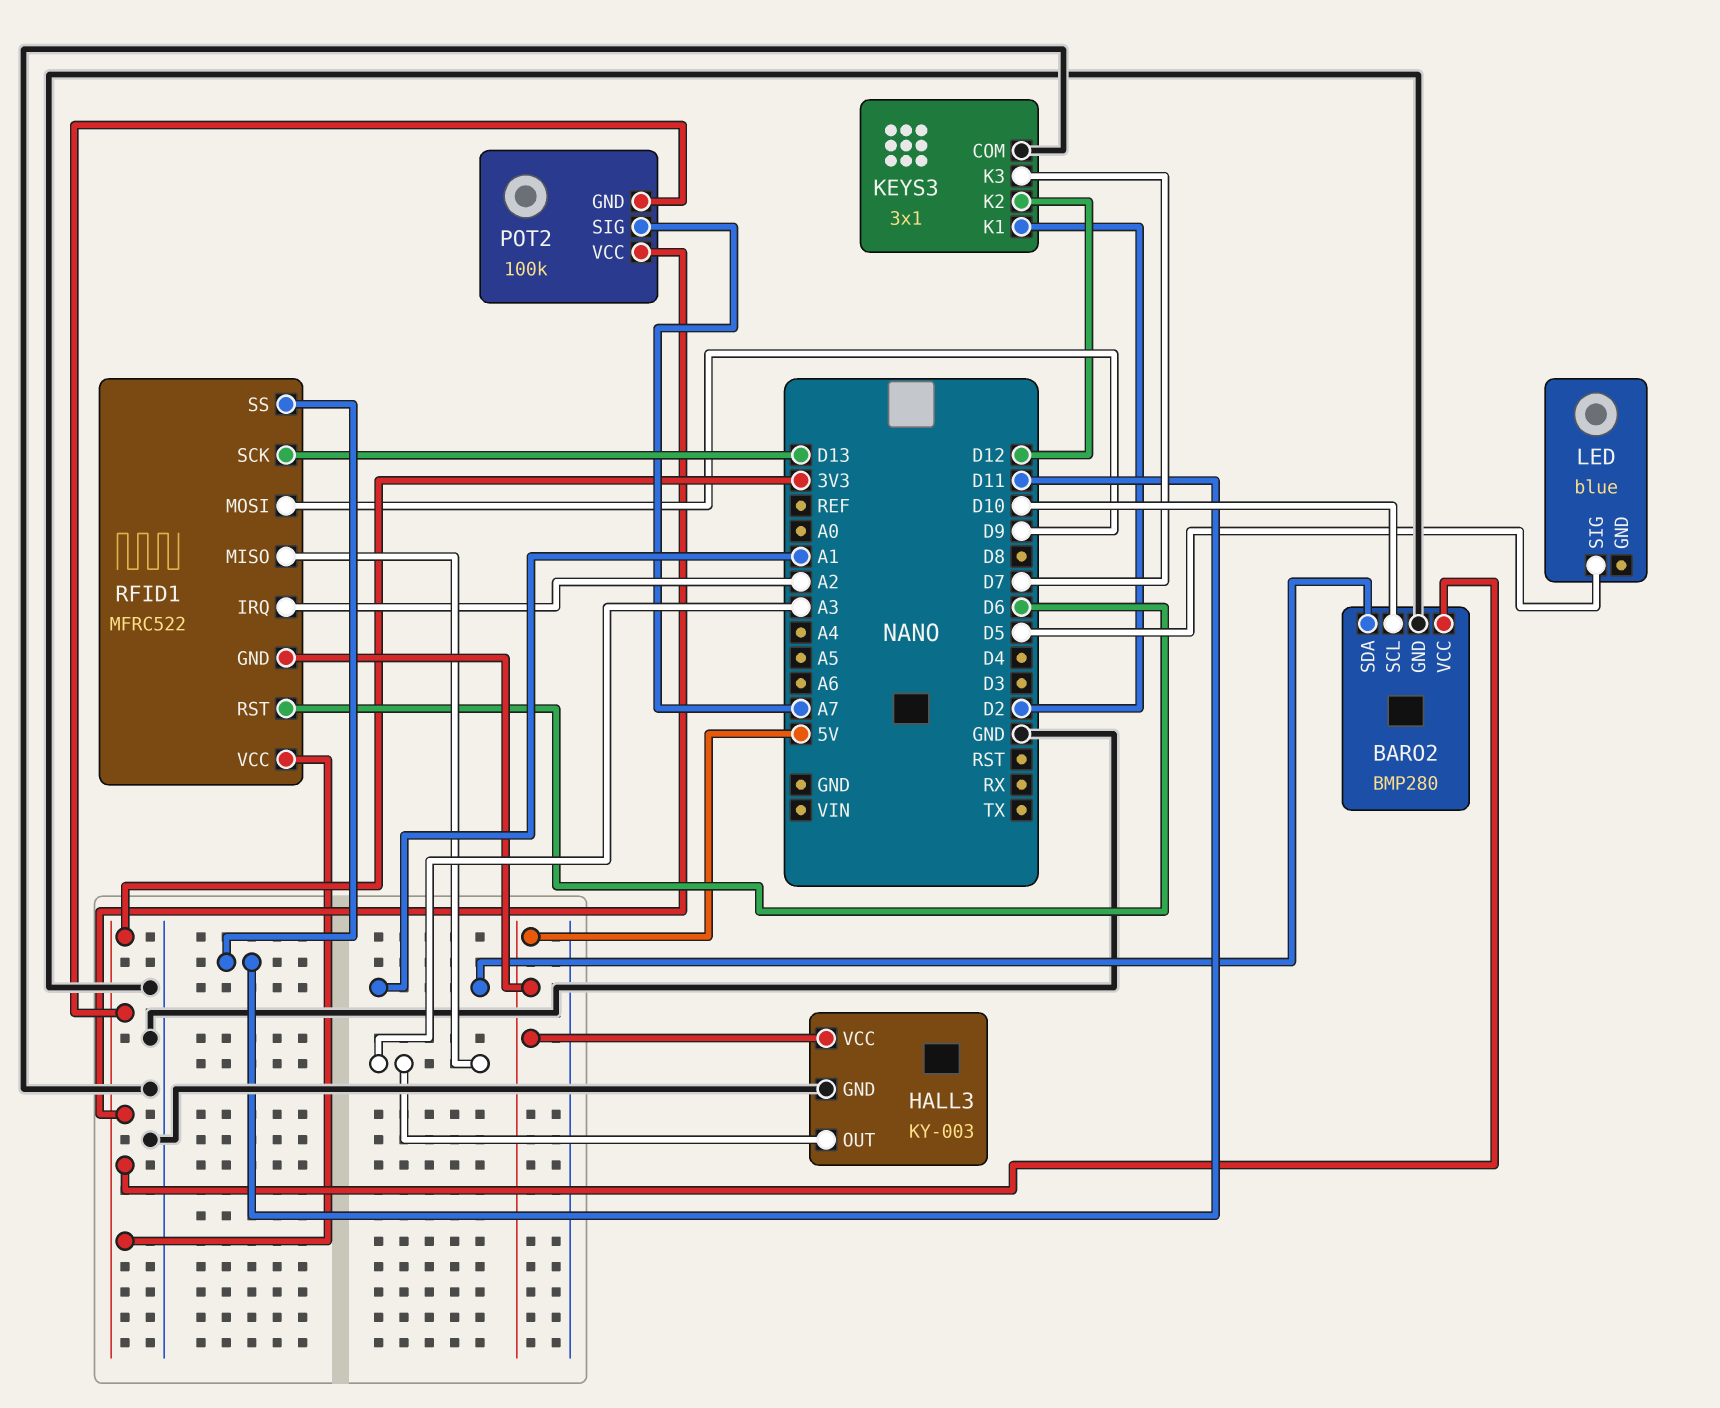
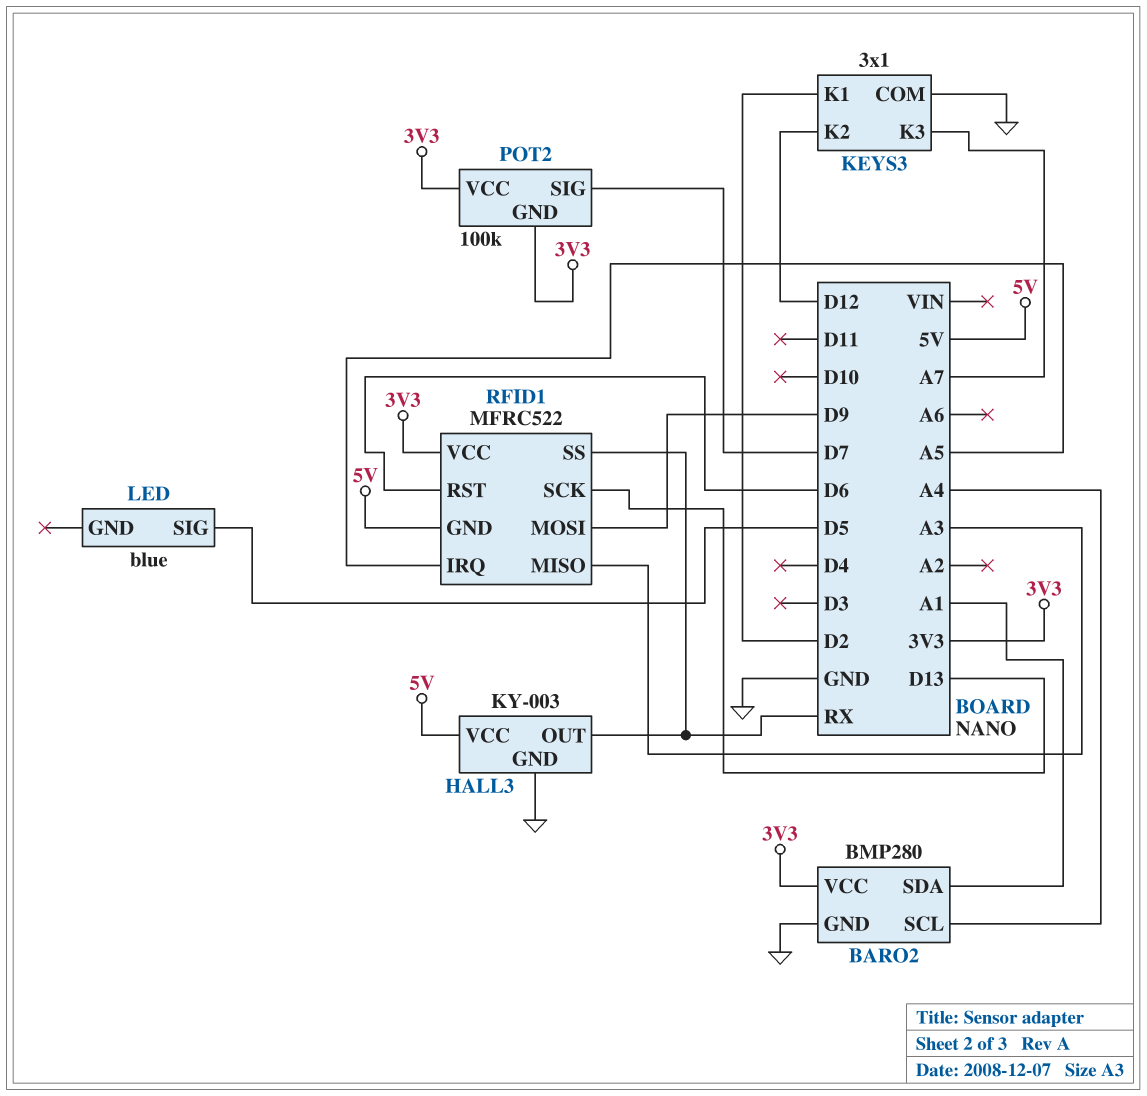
BARO2 pin SCL: D10 -> A4
HALL3 pin OUT: A3 -> RX
KEYS3 pin K3: D7 -> A7
POT2 pin SIG: A7 -> D7
RFID1 pin IRQ: A2 -> A5
RFID1 pin SS: D11 -> RX

